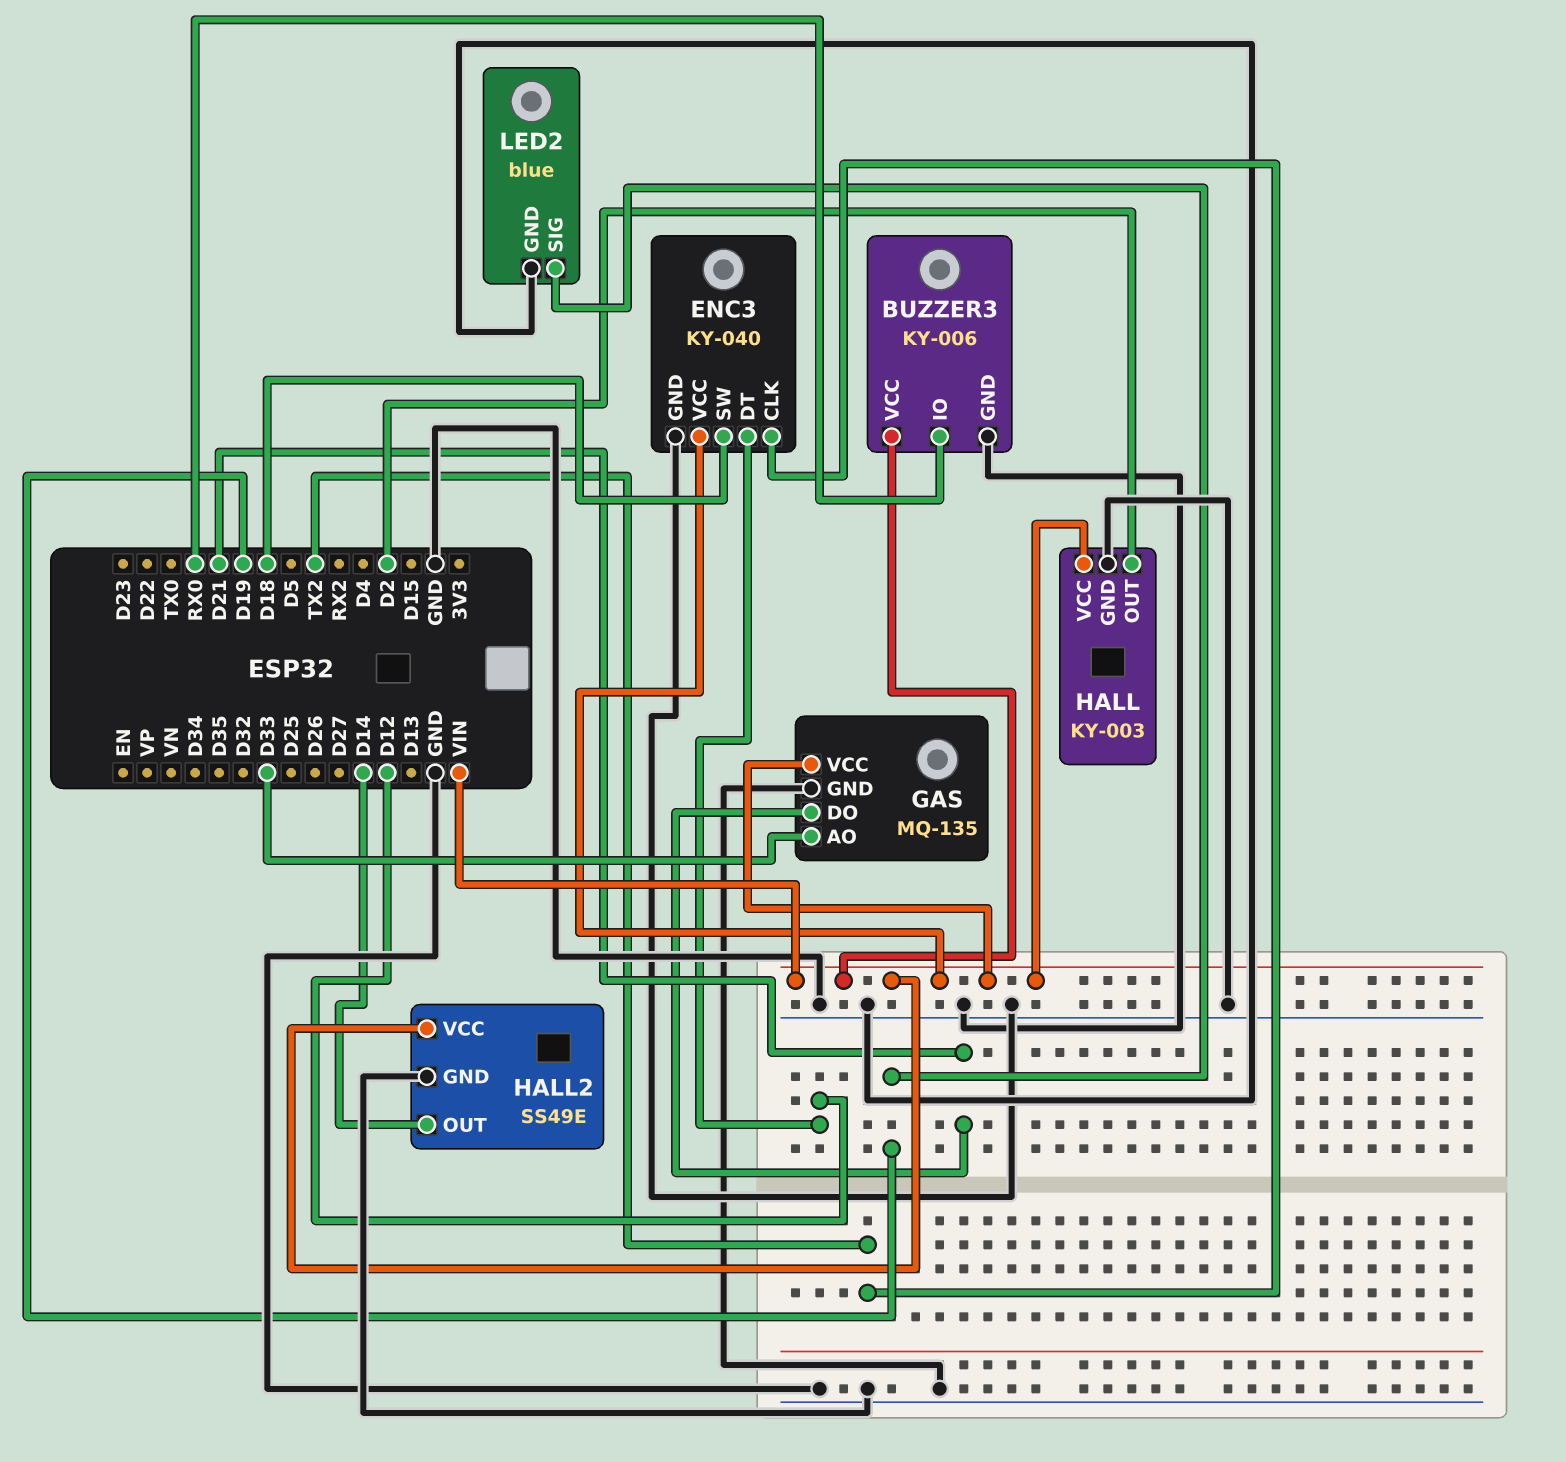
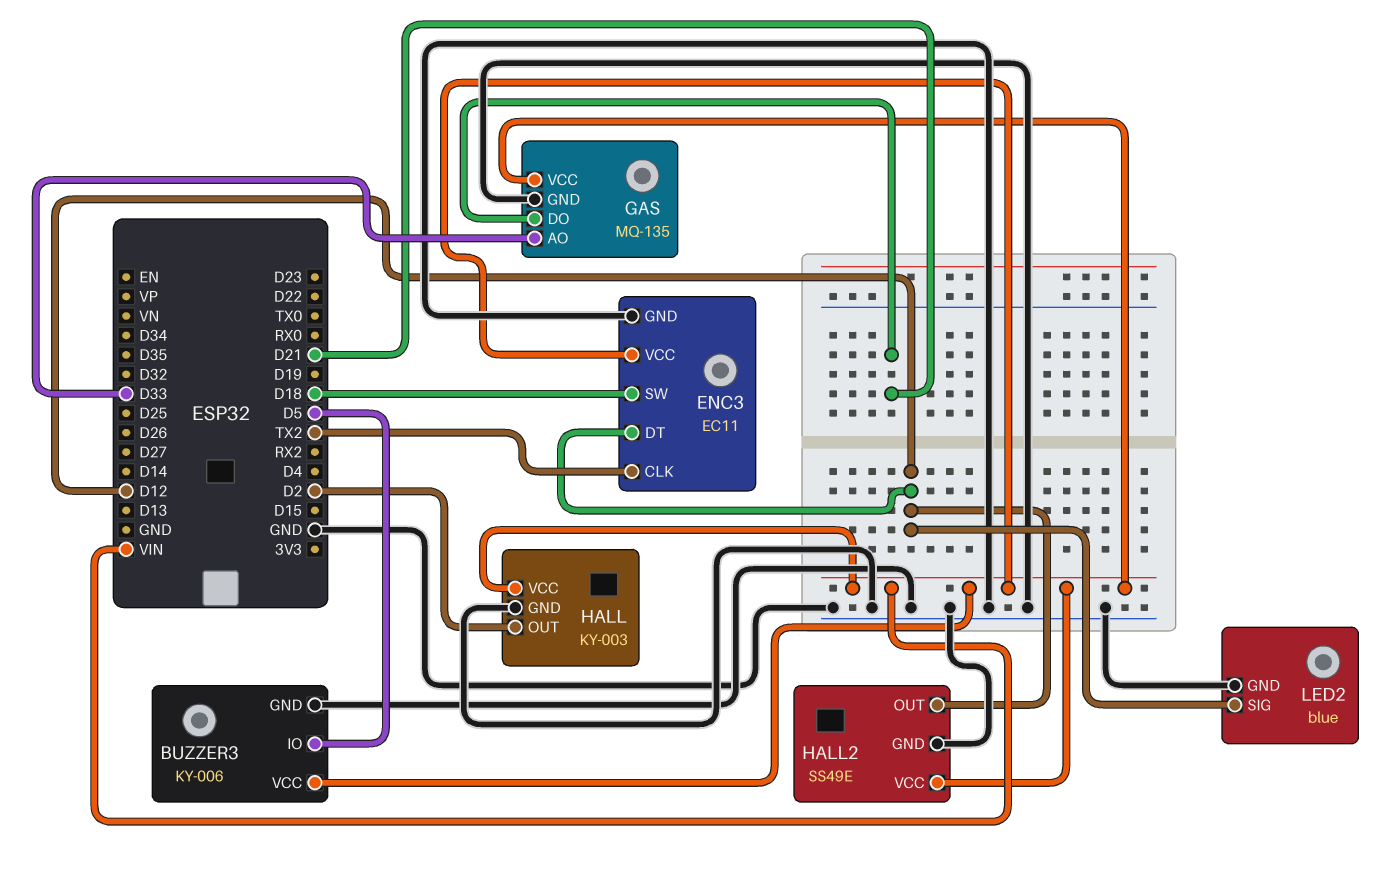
BUZZER3 pin IO: RX0 -> D5
ENC3: KY-040 -> EC11
HALL2 pin OUT: D14 -> D12
LED2 pin SIG: D19 -> D12

